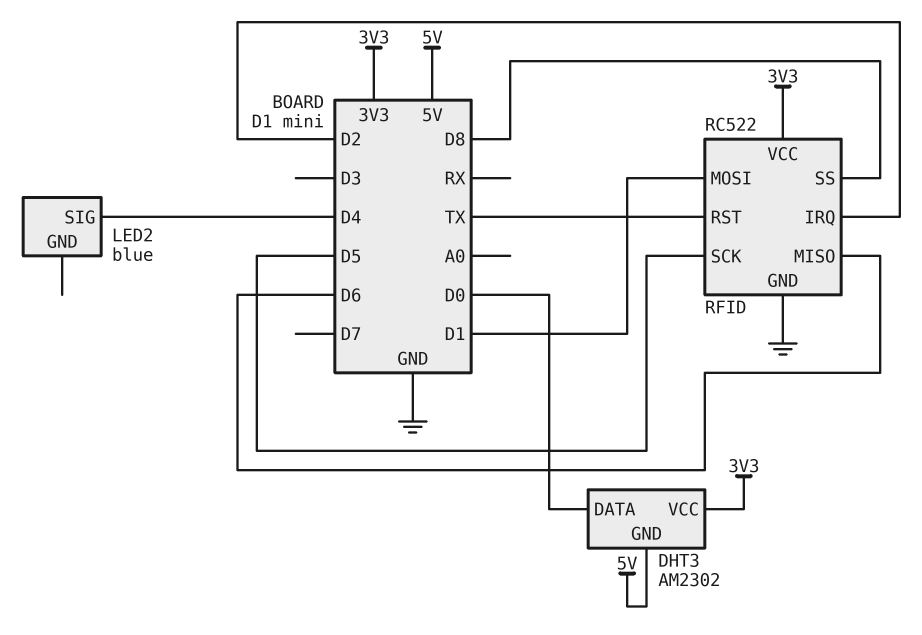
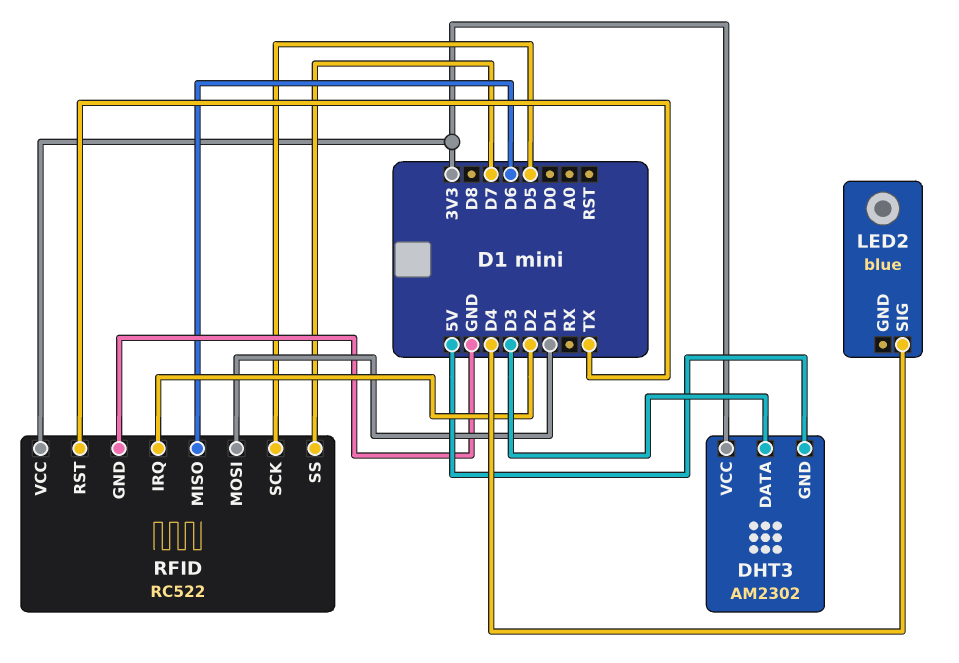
DHT3 pin DATA: D0 -> D3
RFID pin SS: D8 -> D7

